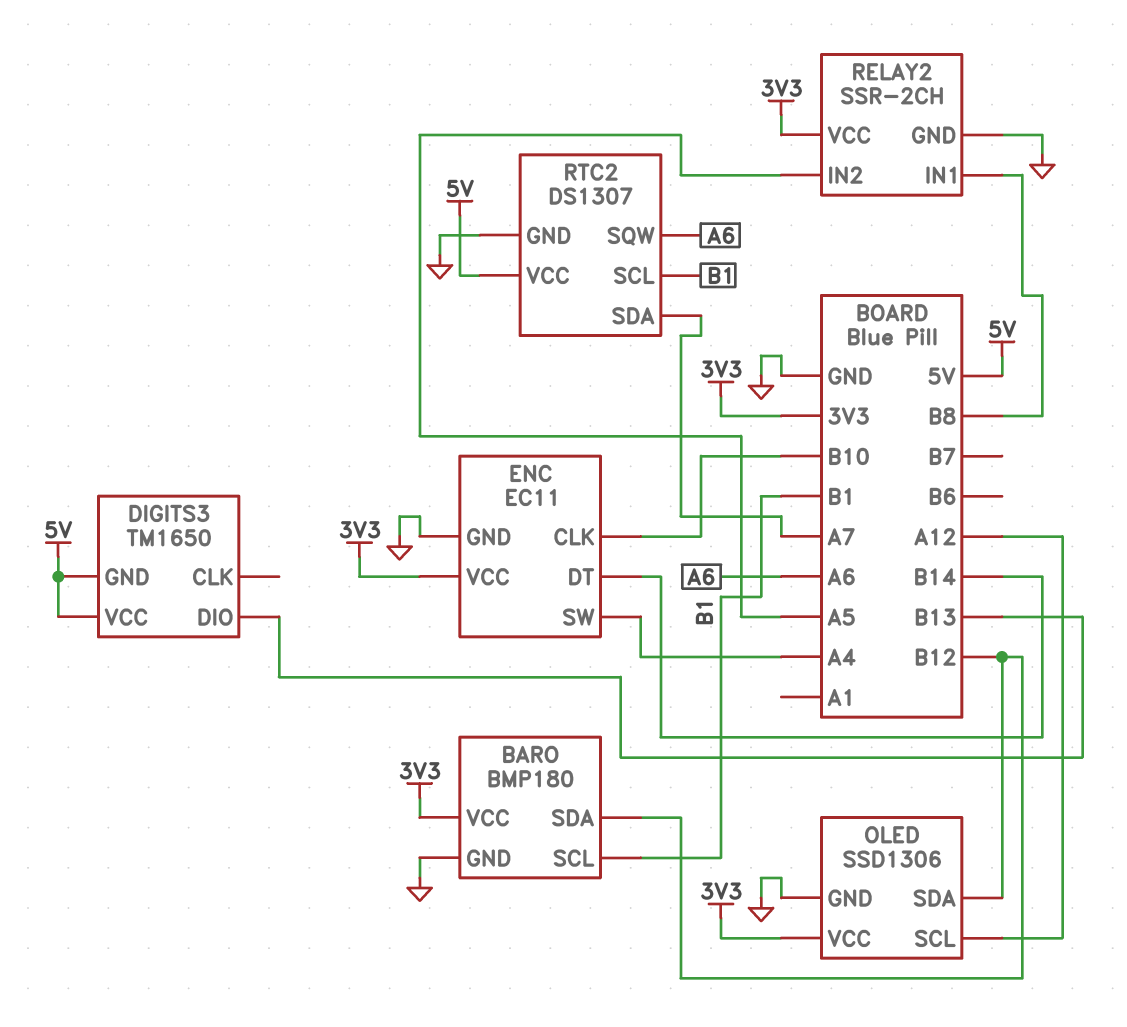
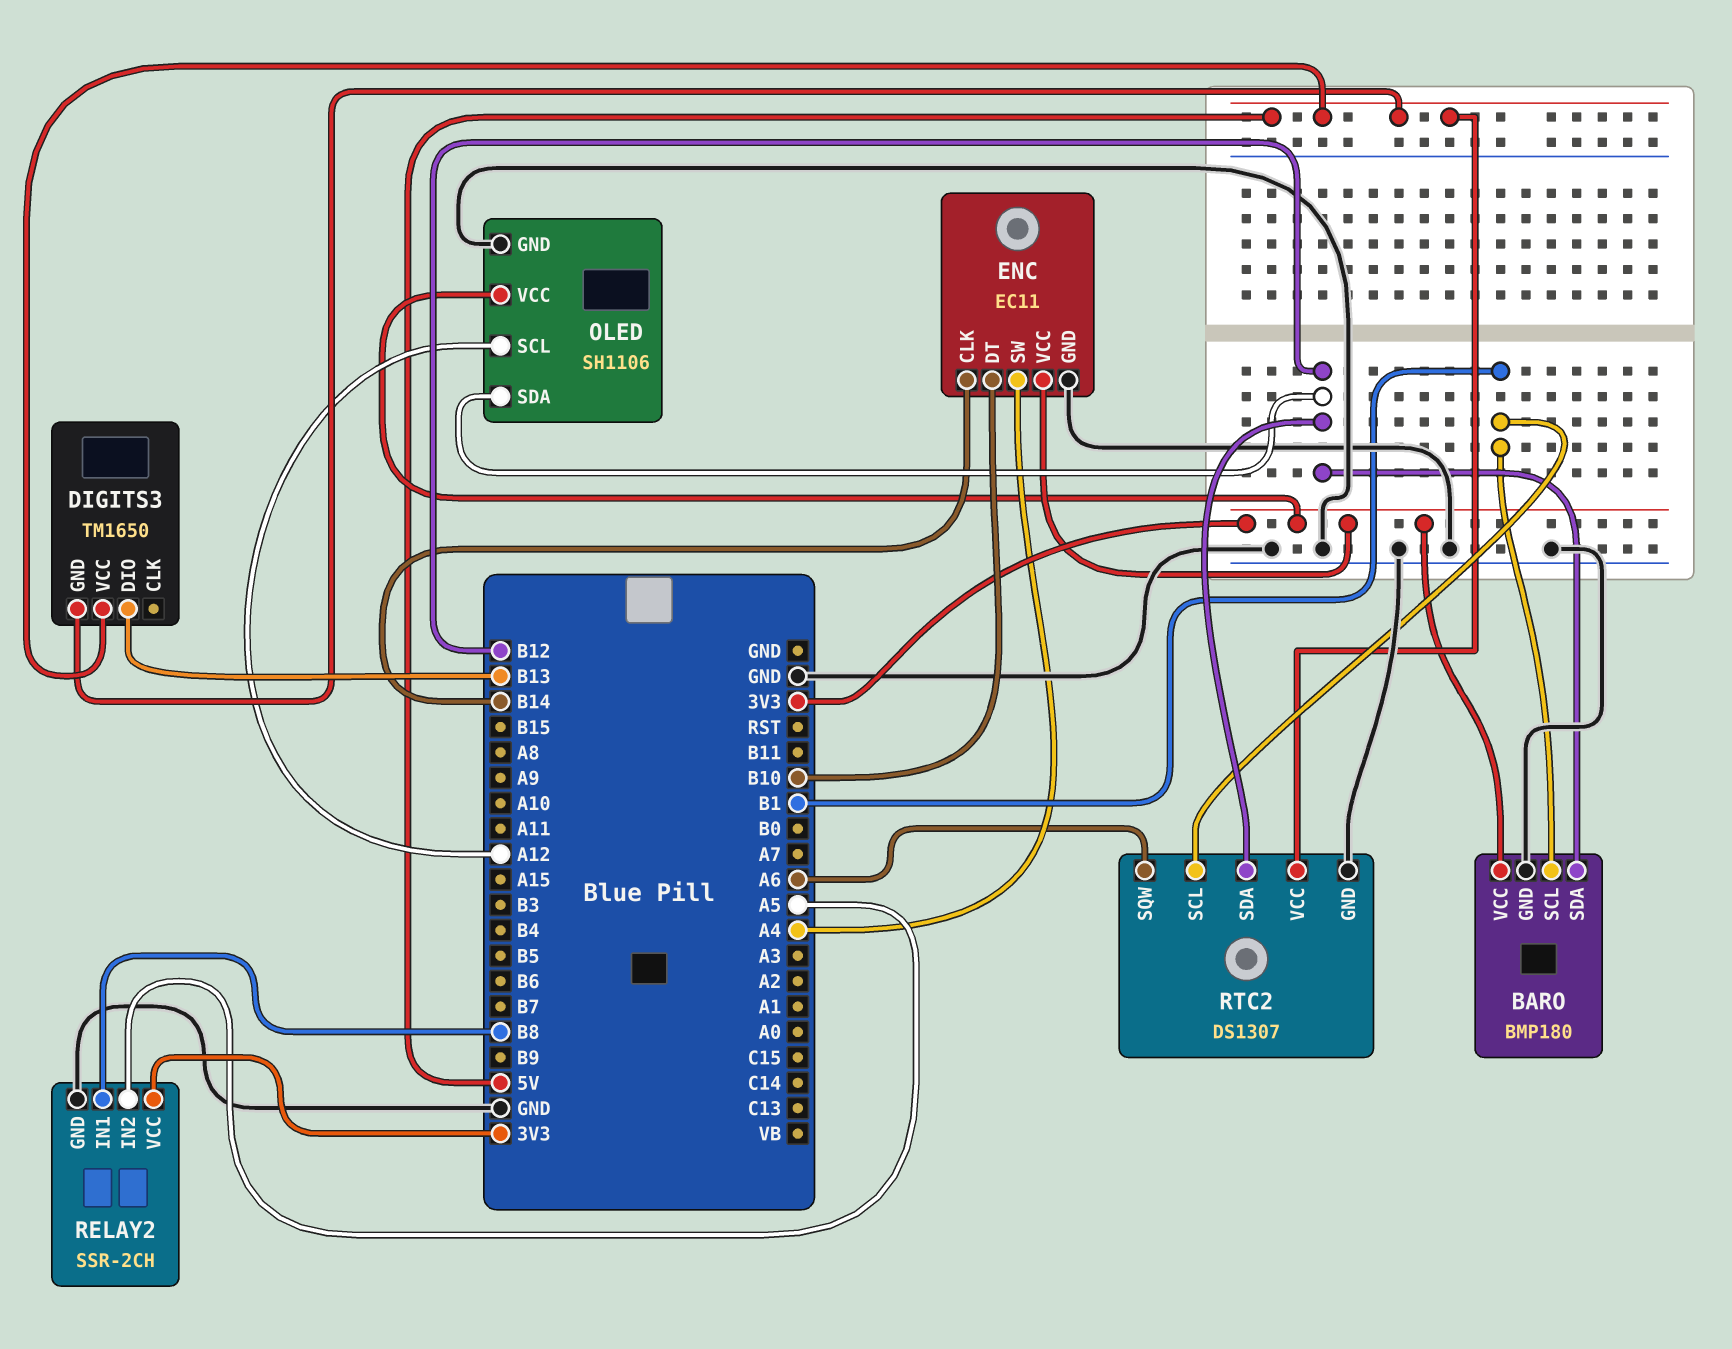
ENC pin CLK: B10 -> B14
ENC pin DT: B14 -> B10
OLED: SSD1306 -> SH1106
RTC2 pin SDA: A7 -> B12

